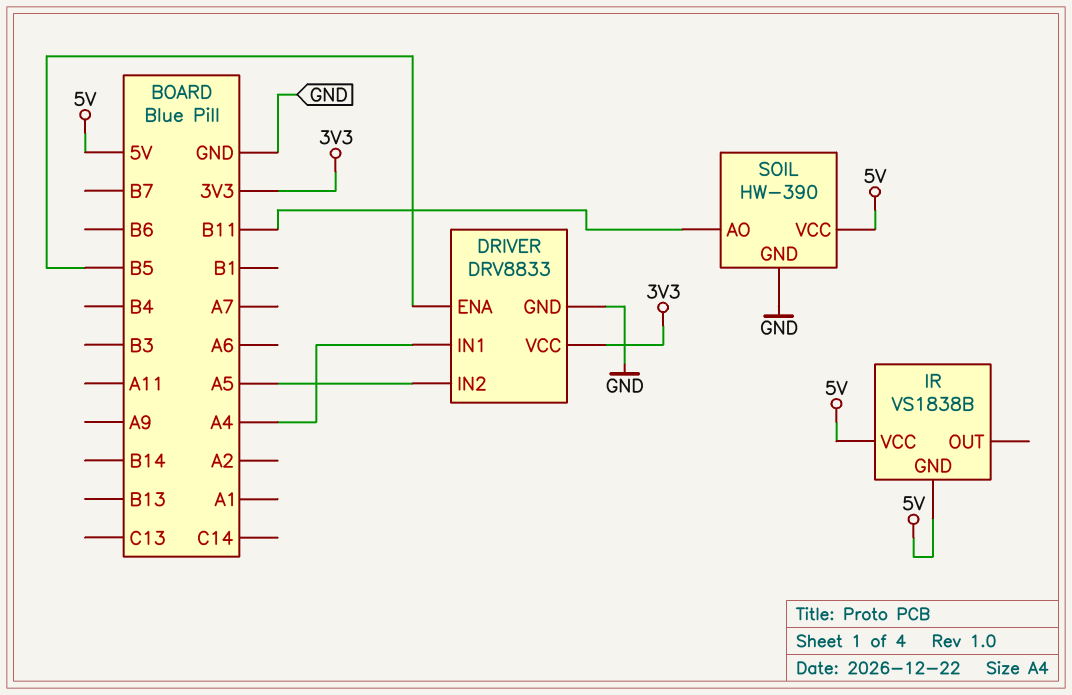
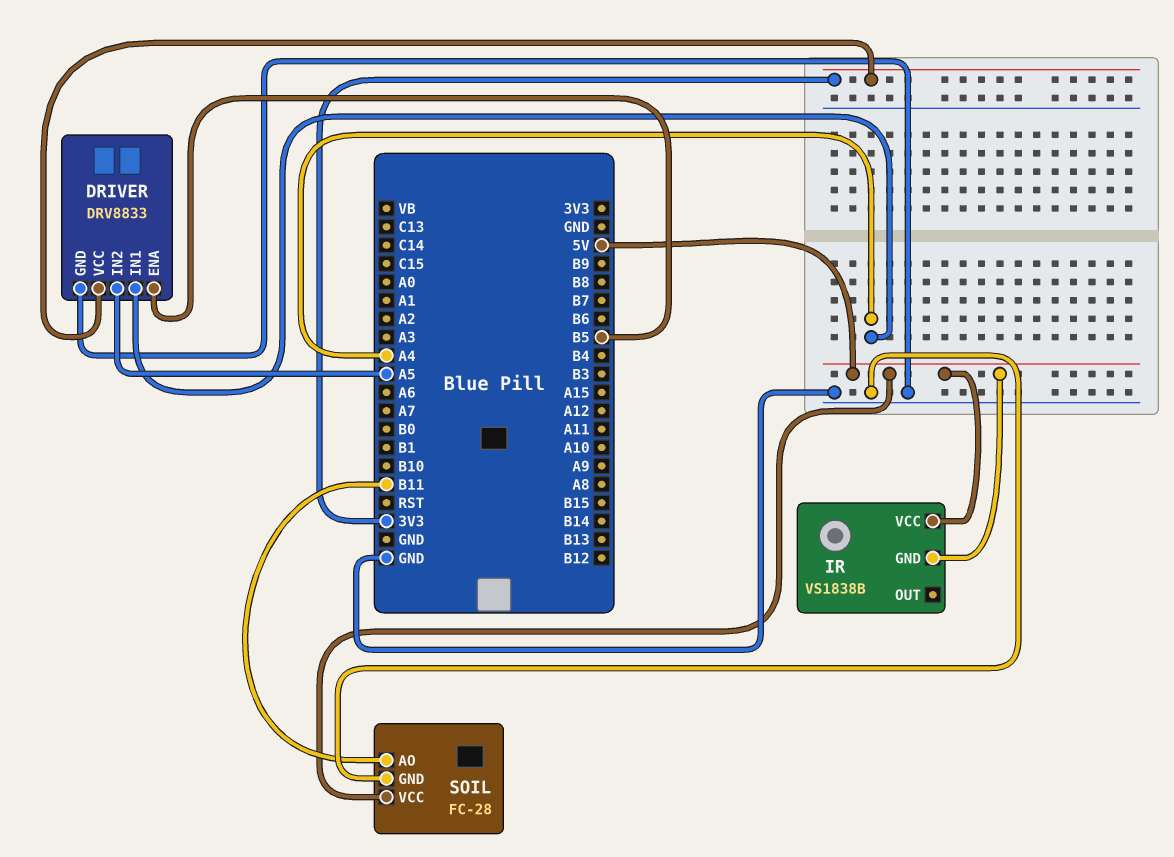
SOIL: HW-390 -> FC-28

